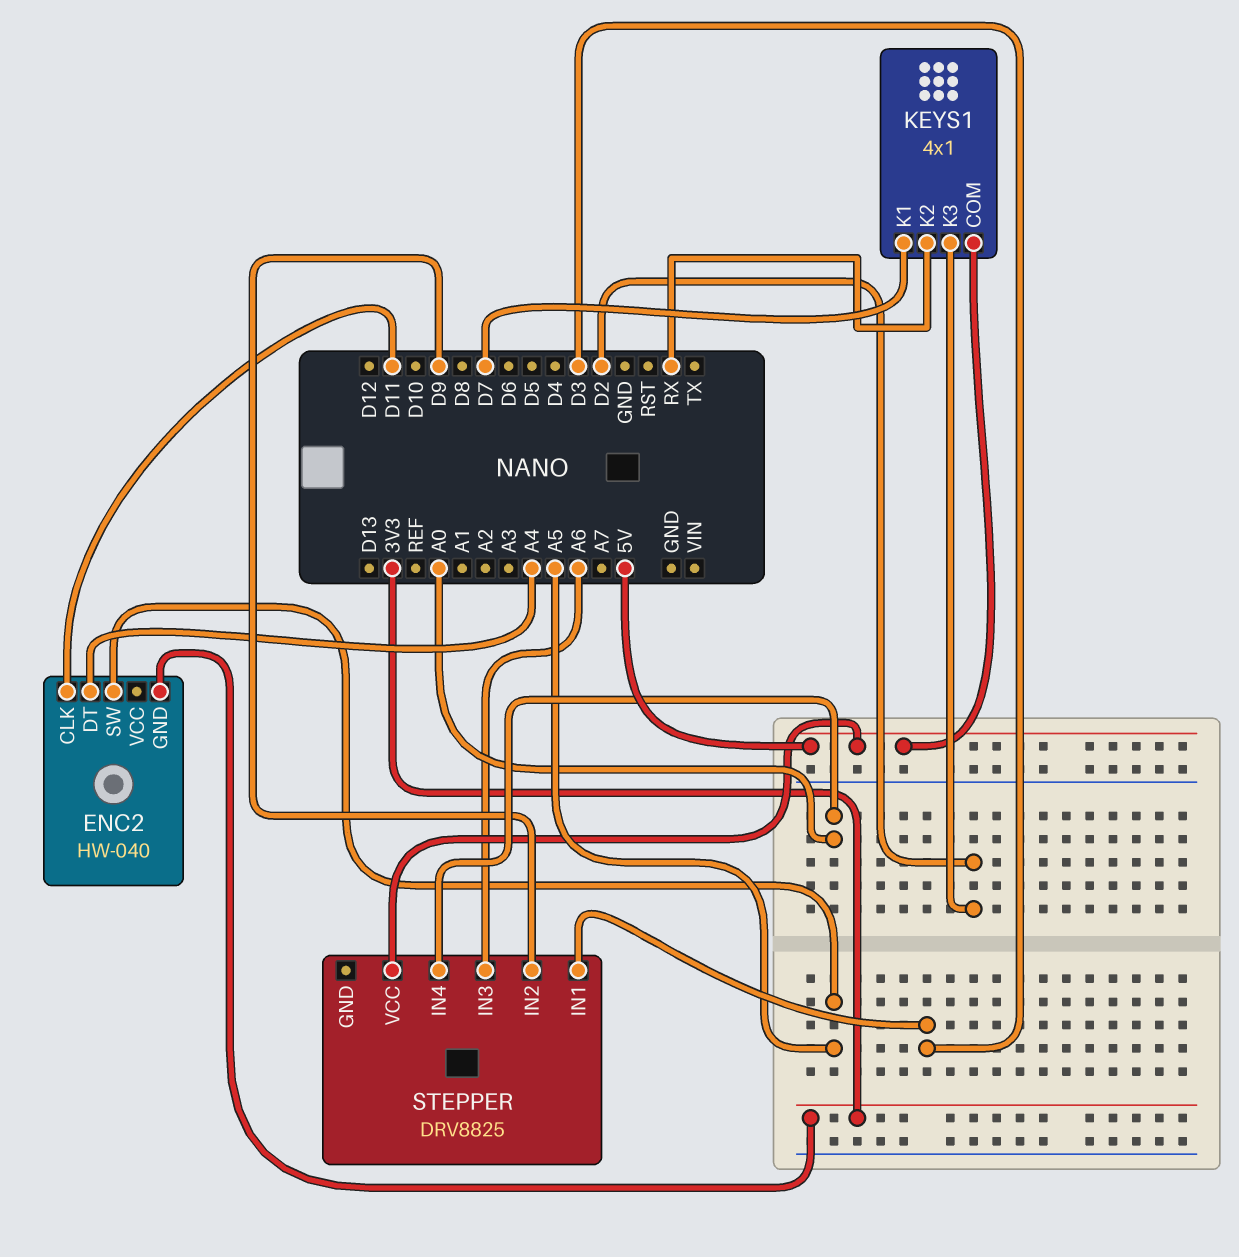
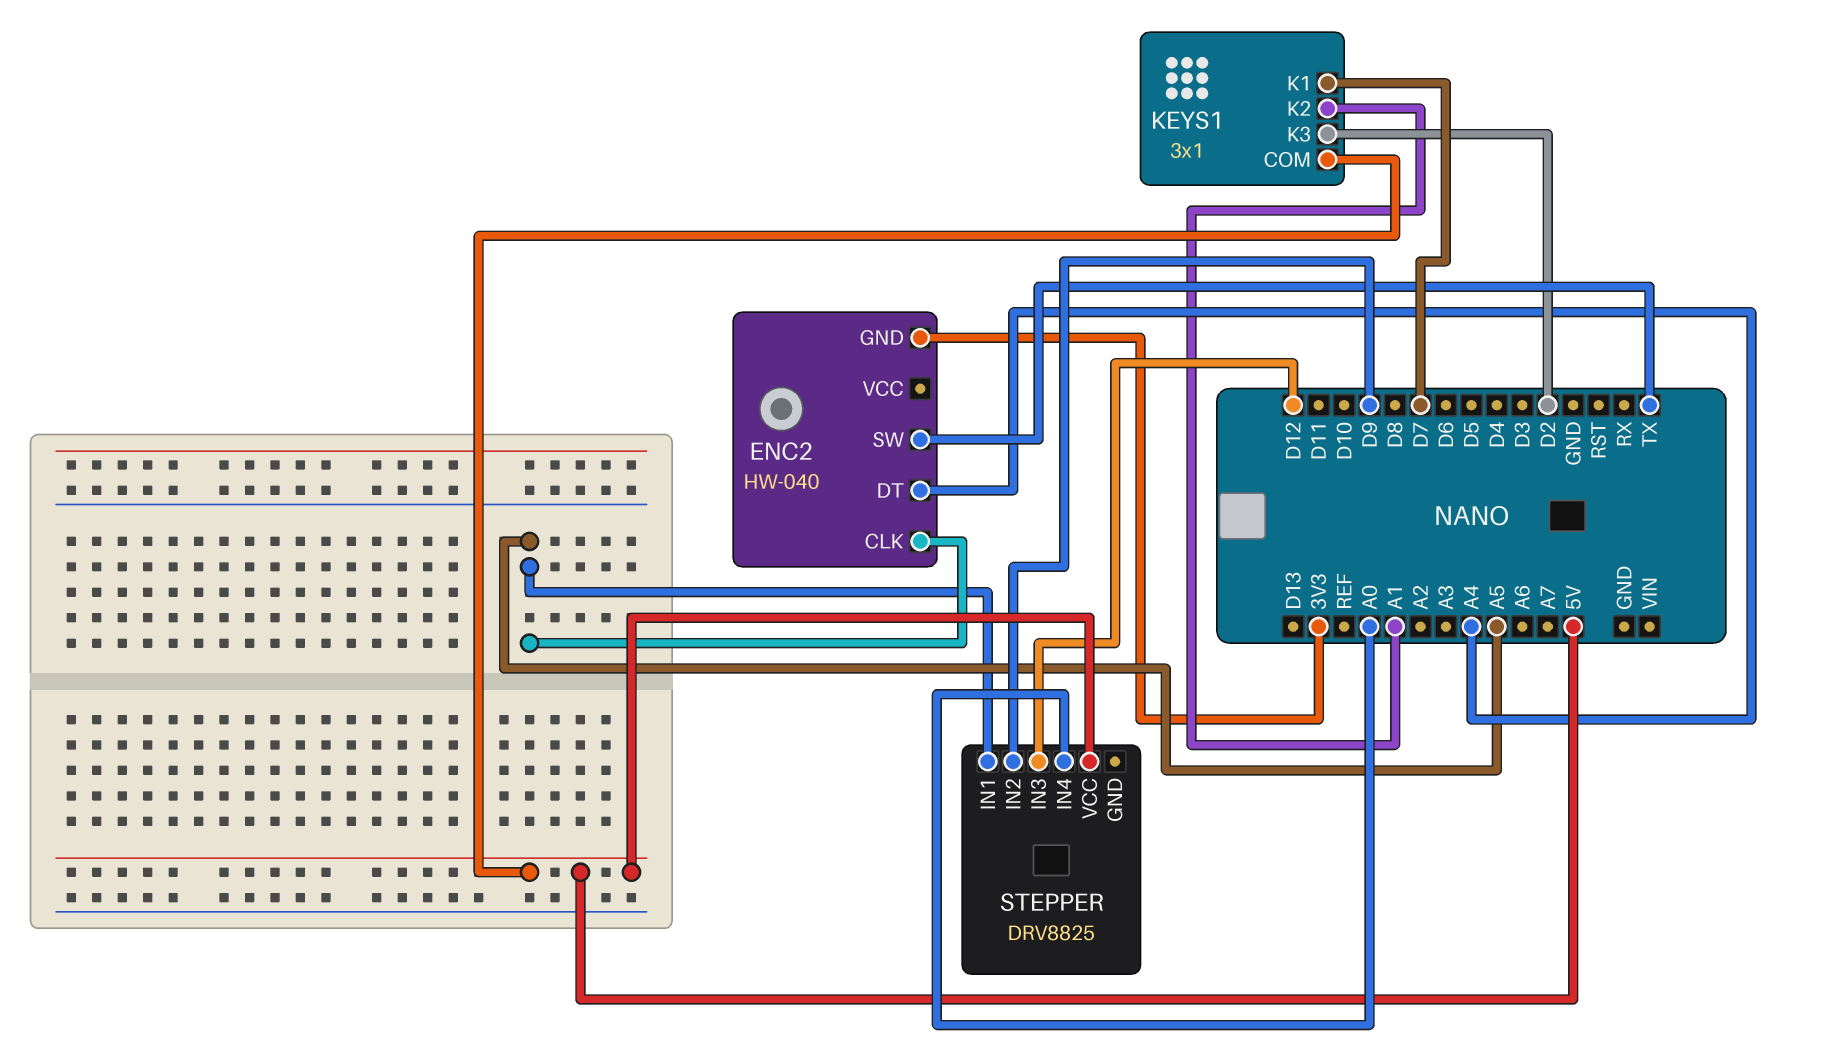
ENC2 pin CLK: D11 -> A5
ENC2 pin SW: A5 -> TX
KEYS1: 4x1 -> 3x1
KEYS1 pin K2: RX -> A1
STEPPER pin IN1: D3 -> A5
STEPPER pin IN3: A6 -> D12

